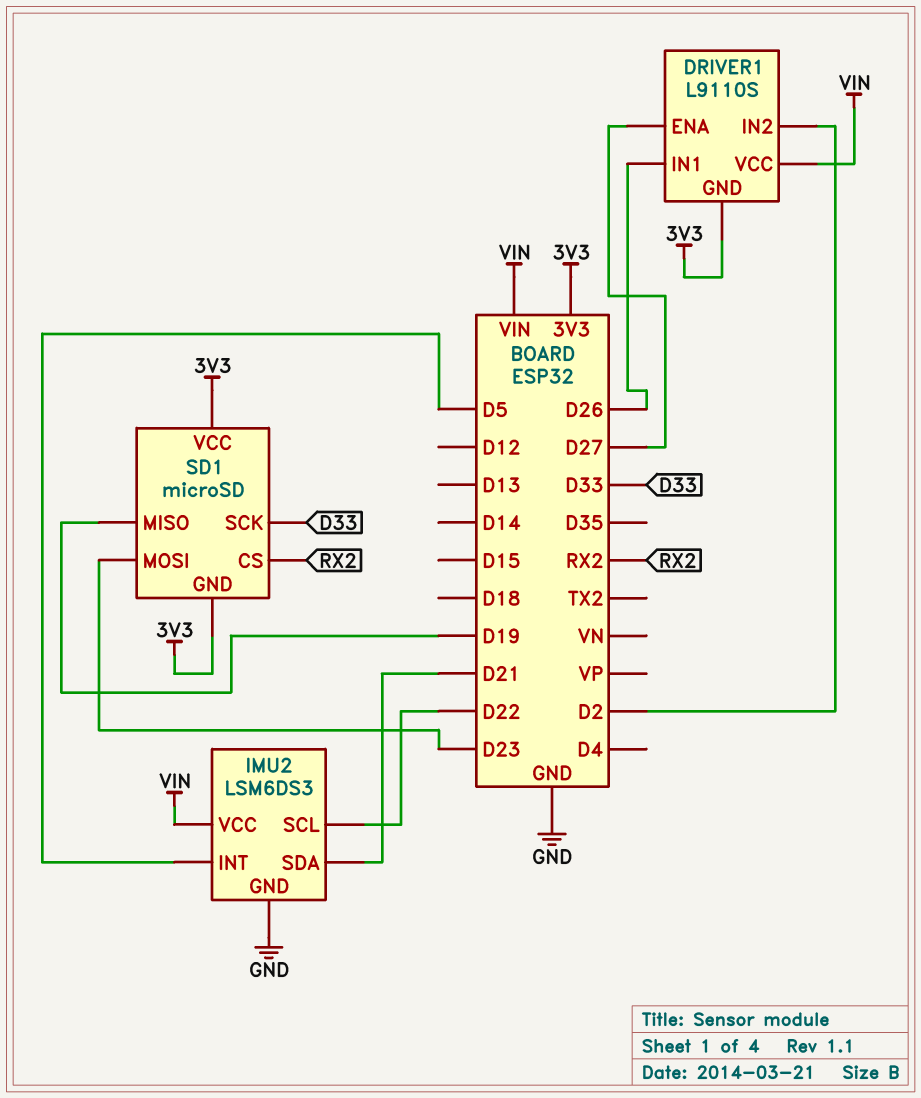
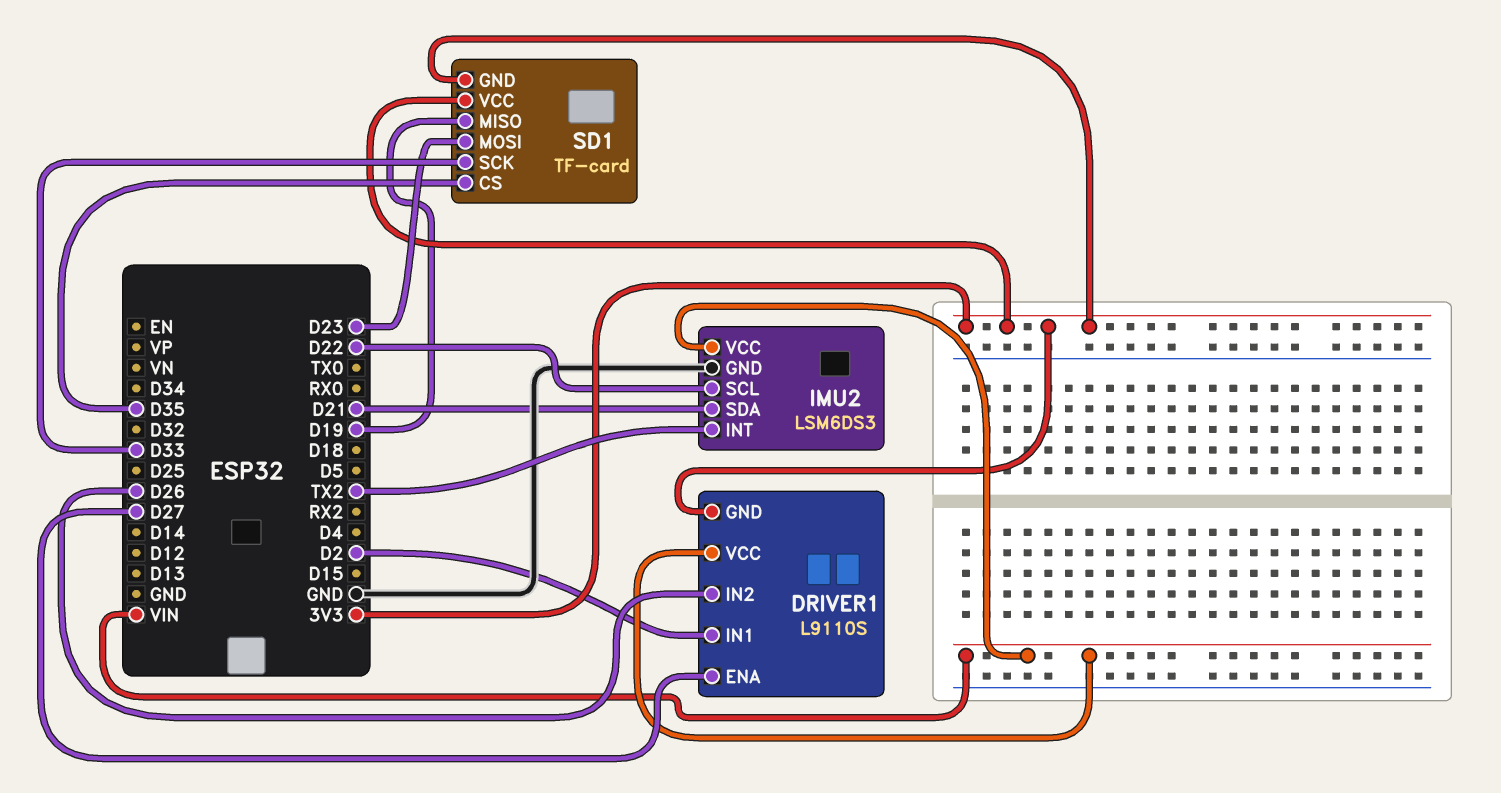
DRIVER1 pin IN1: D26 -> D2
DRIVER1 pin IN2: D2 -> D26
IMU2 pin INT: D5 -> TX2
SD1: microSD -> TF-card
SD1 pin CS: RX2 -> D35

